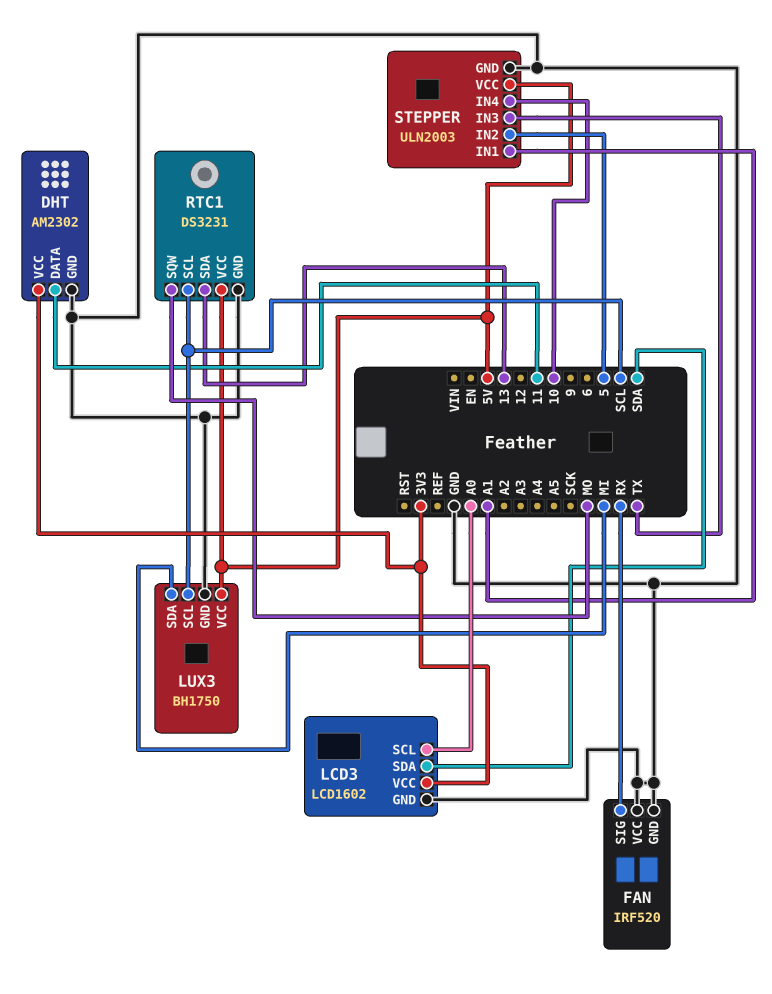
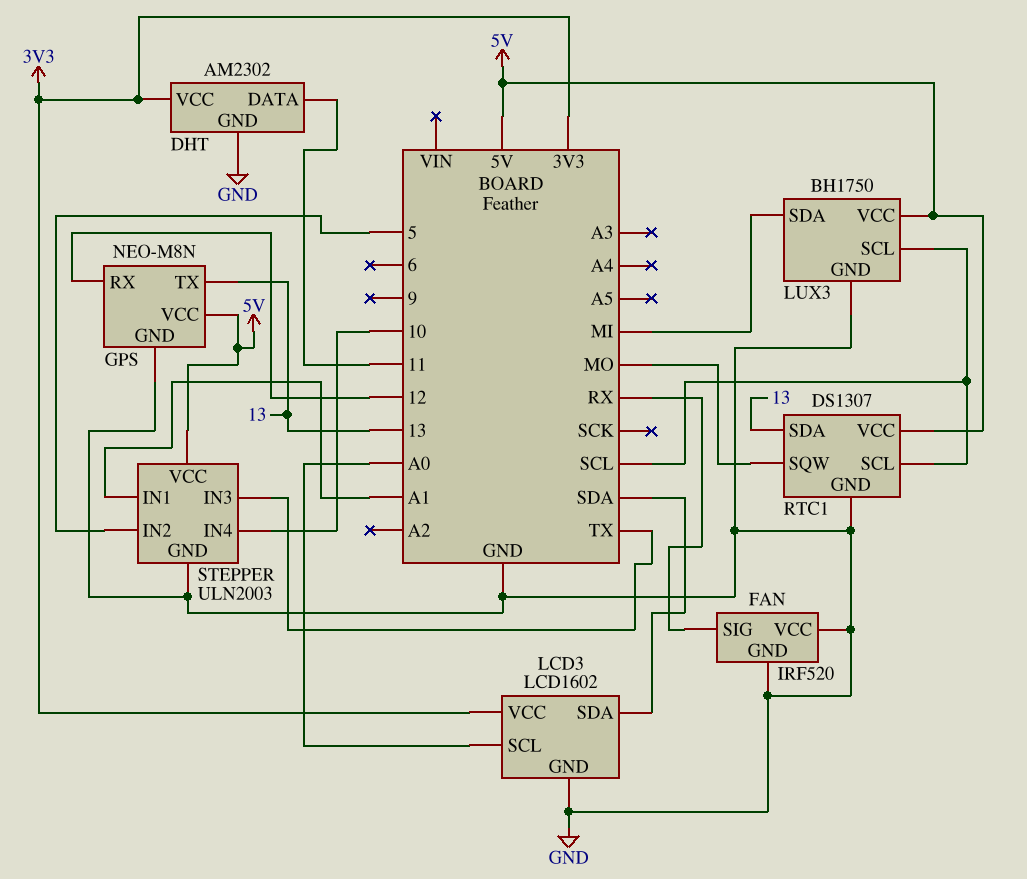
GPS: none -> NEO-M8N
GPS pin GND: none -> GND
GPS pin RX: none -> 12
GPS pin TX: none -> 13
GPS pin VCC: none -> 5V
RTC1: DS3231 -> DS1307

